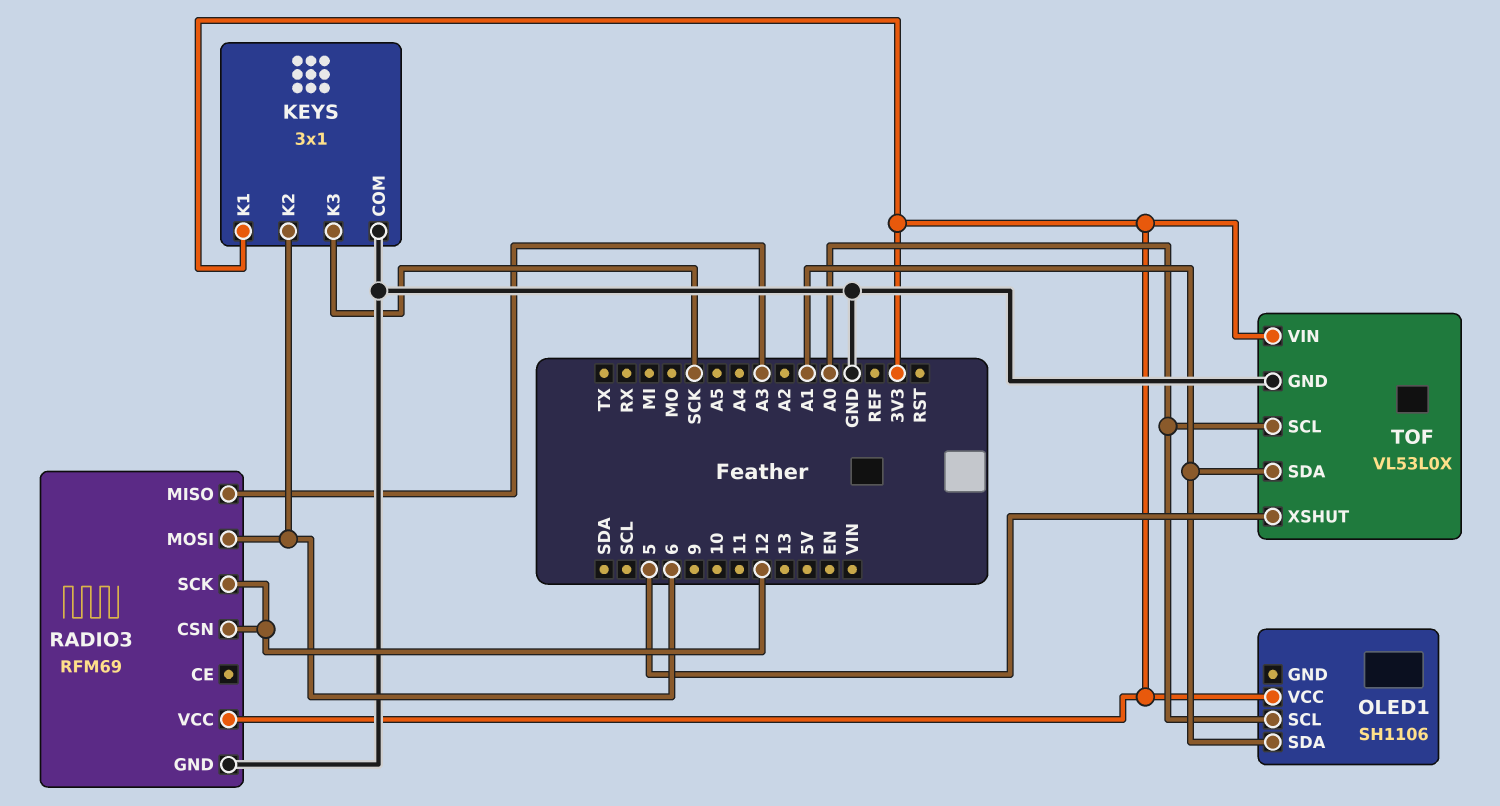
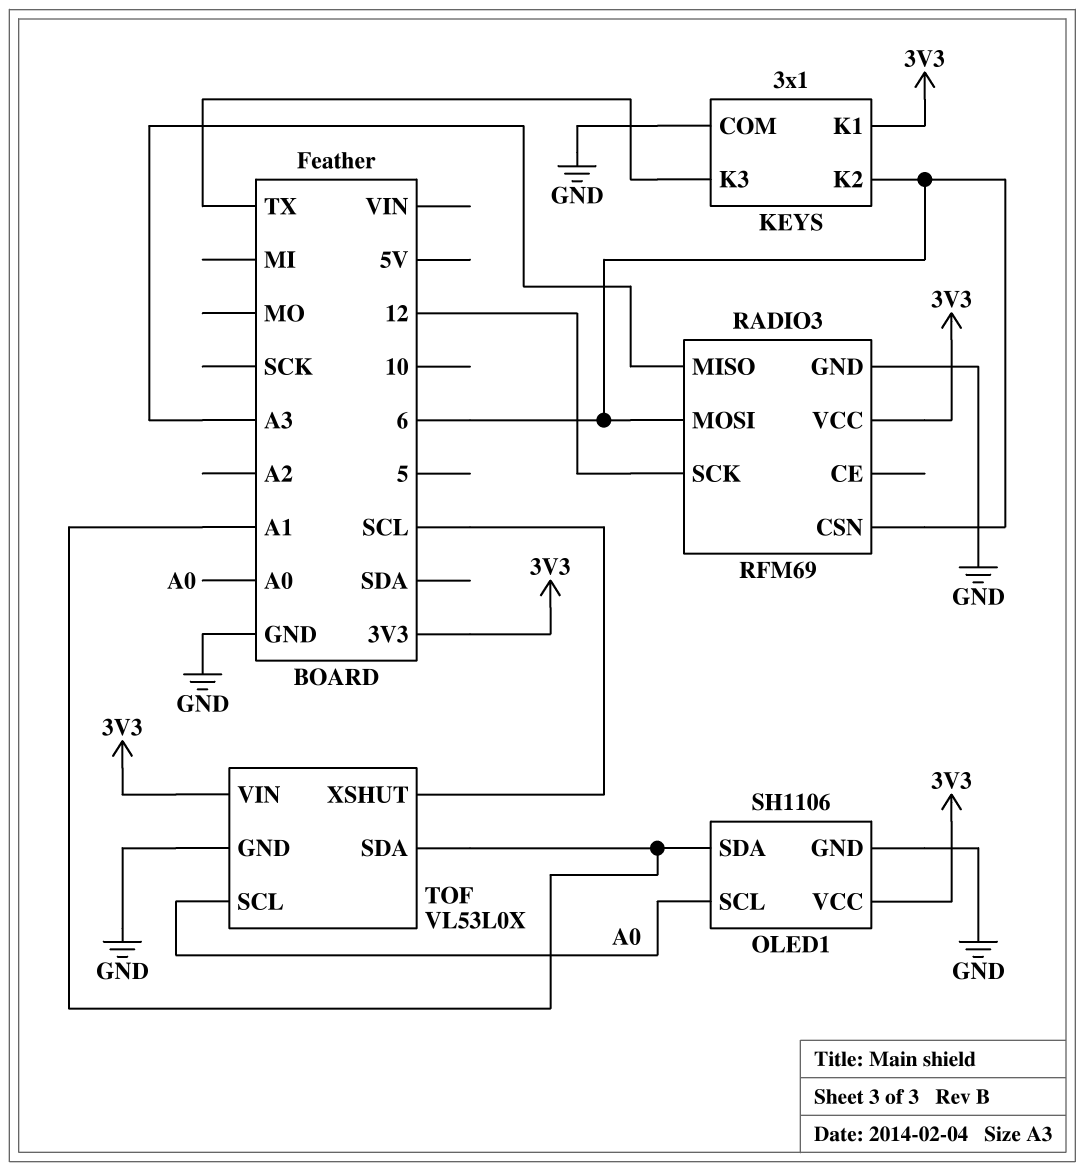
KEYS pin K3: SCK -> TX
OLED1 pin GND: none -> GND
RADIO3 pin CSN: 12 -> 6
TOF pin XSHUT: 5 -> SCL

